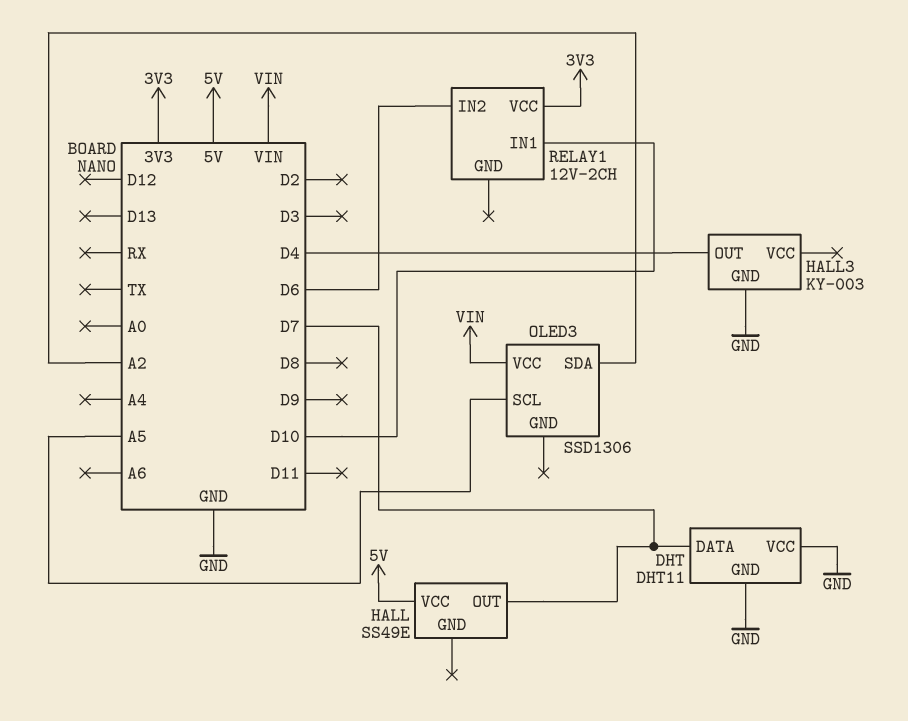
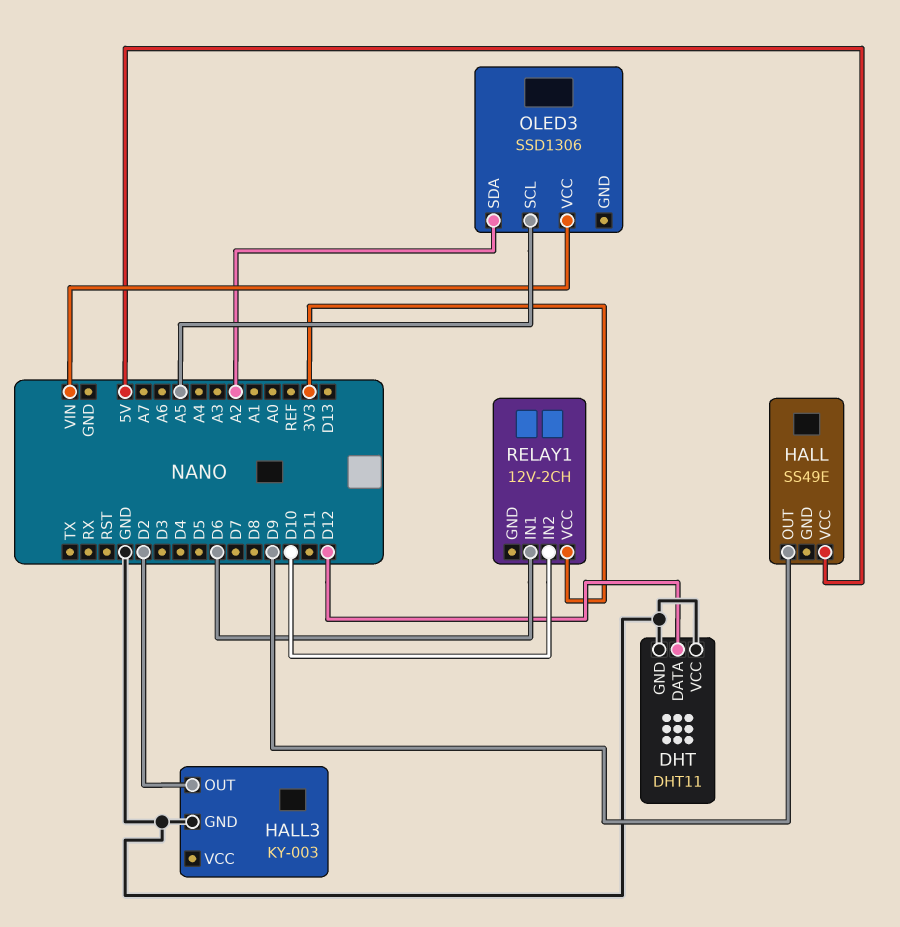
DHT pin DATA: D7 -> D12
HALL pin OUT: D7 -> D9
HALL3 pin OUT: D4 -> D2
RELAY1 pin IN1: D10 -> D6
RELAY1 pin IN2: D6 -> D10

